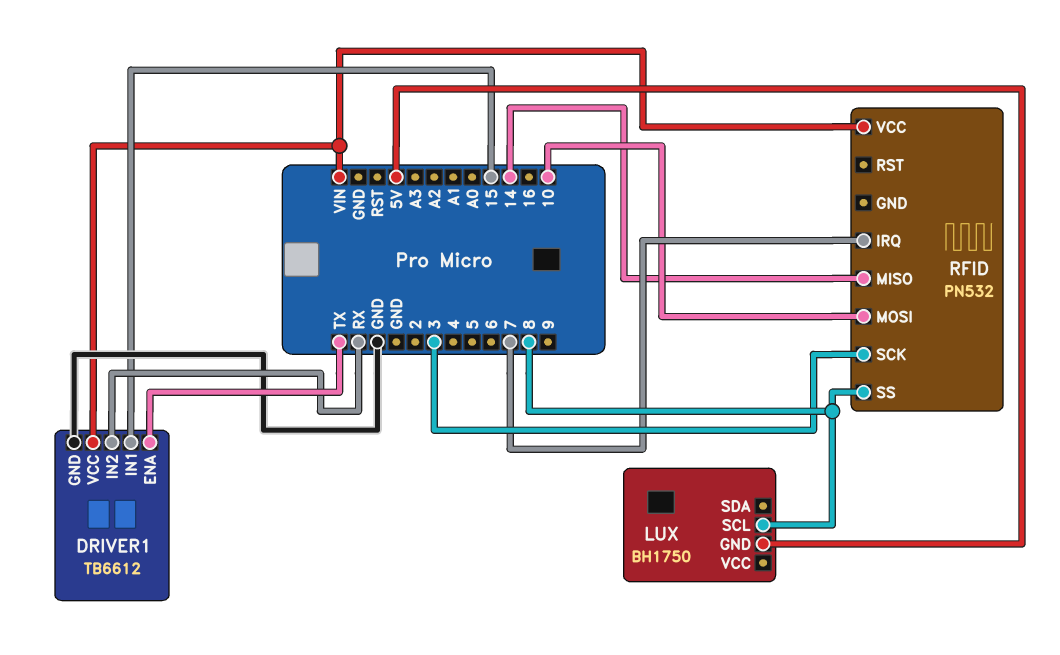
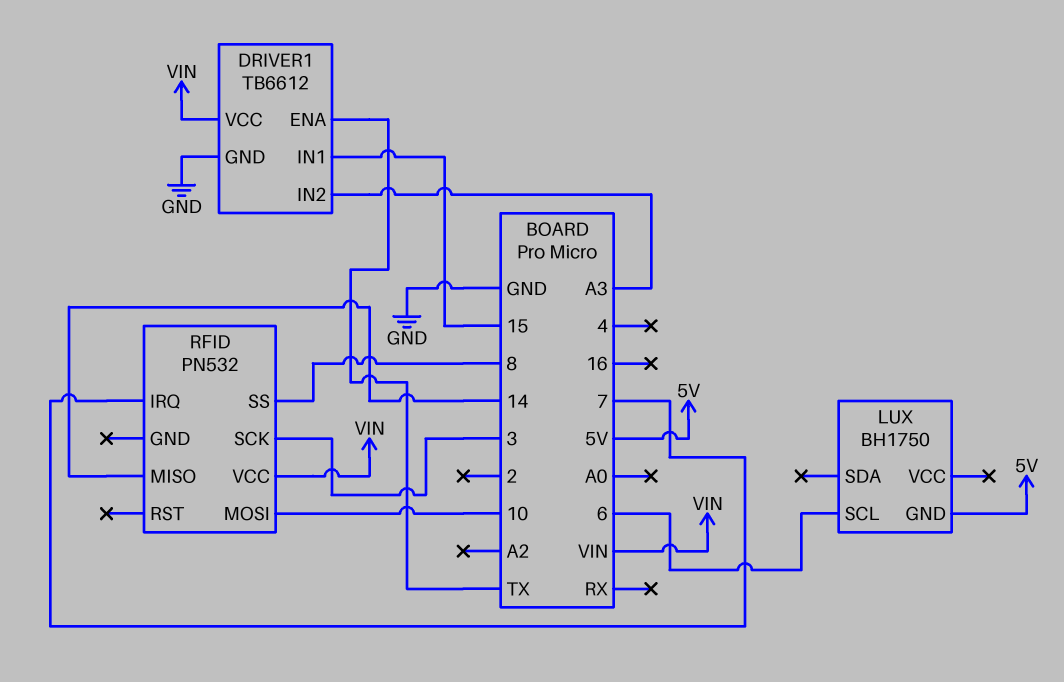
DRIVER1 pin IN2: RX -> A3
LUX pin SCL: 8 -> 6

